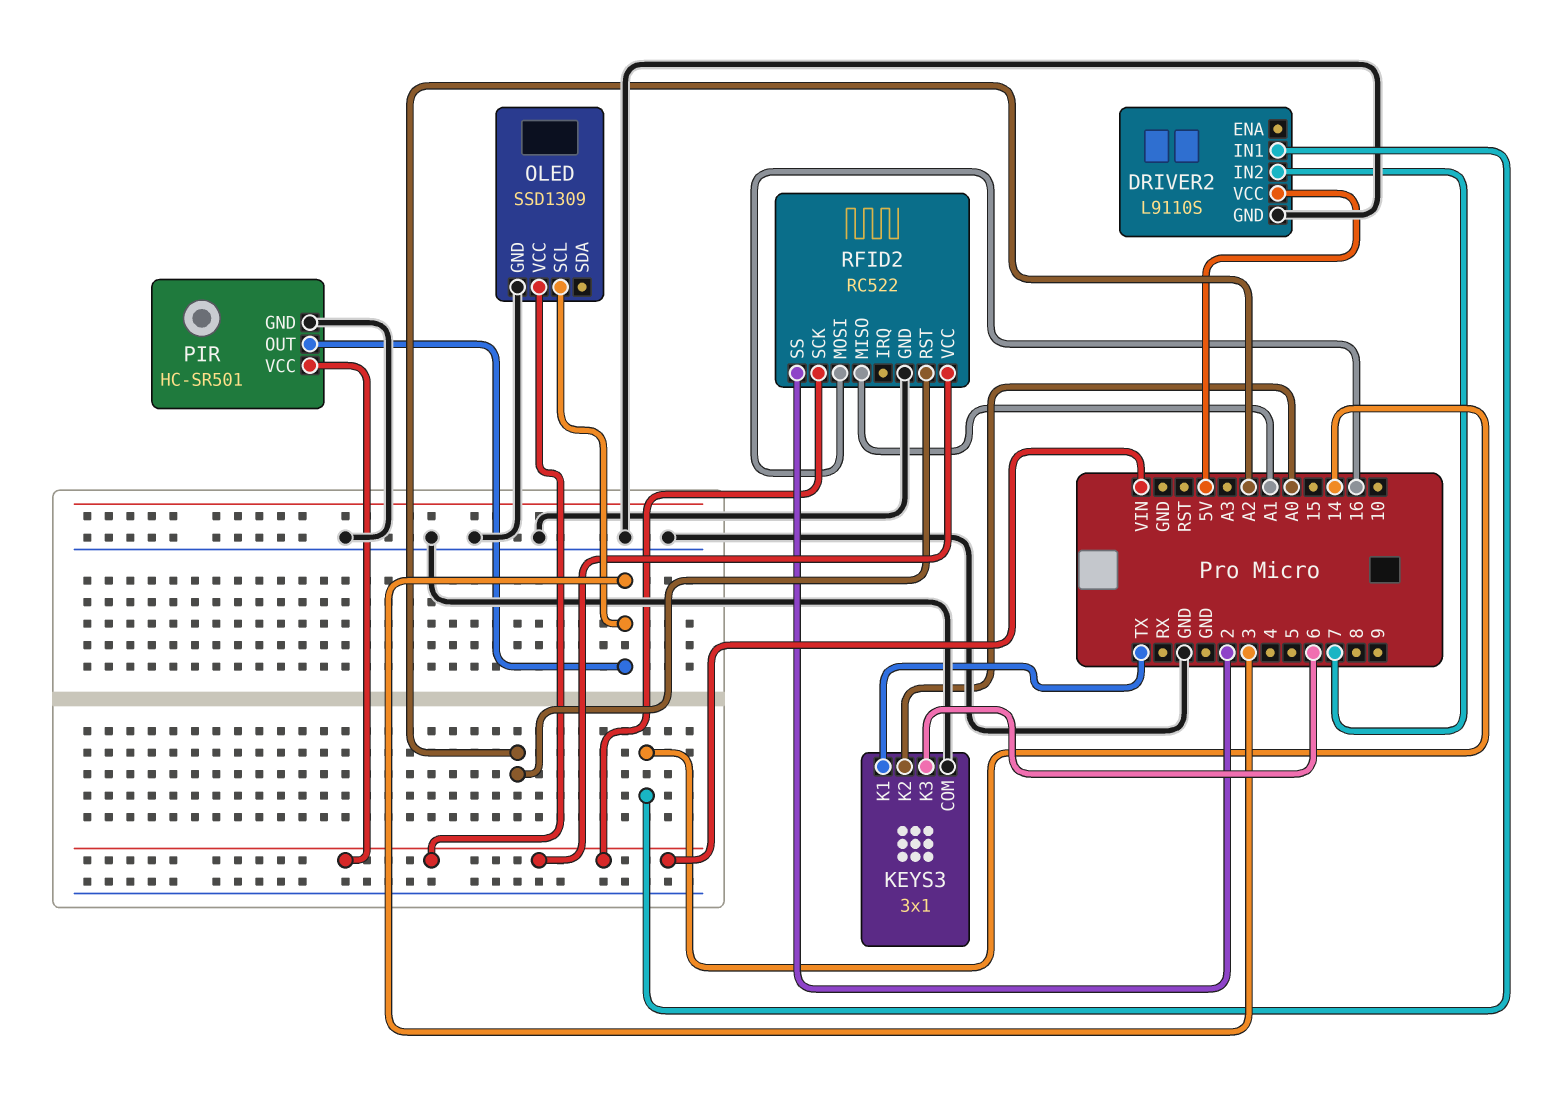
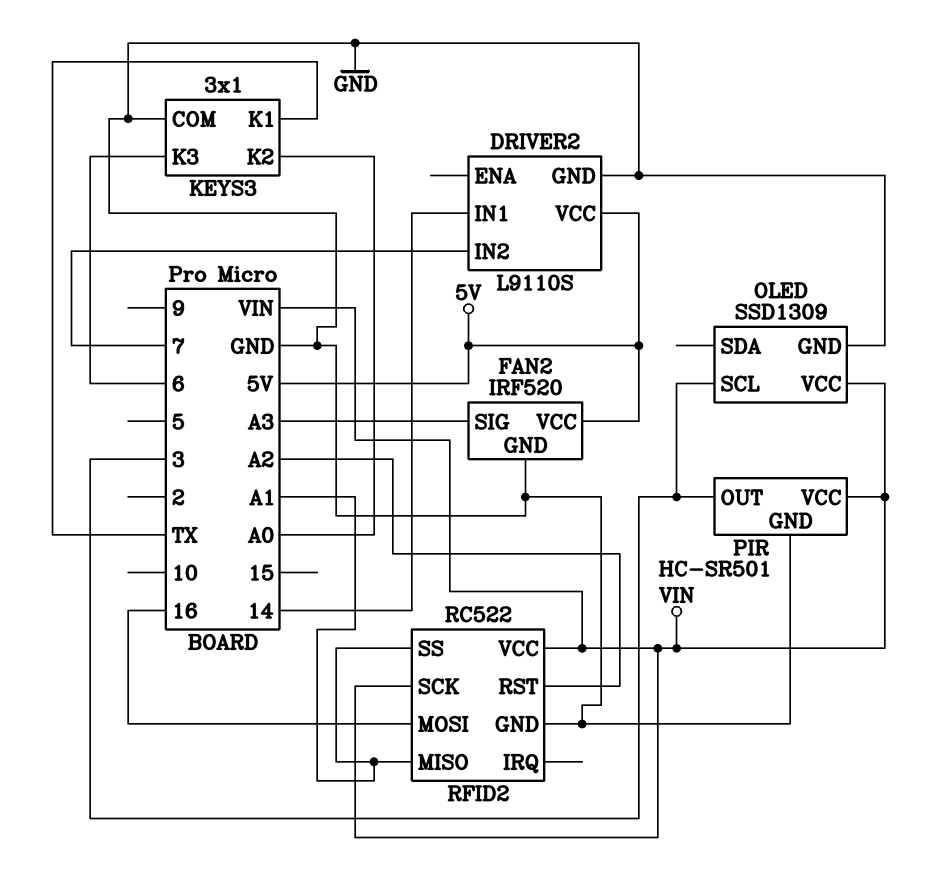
FAN2: none -> IRF520
FAN2 pin GND: none -> GND
FAN2 pin SIG: none -> A3
FAN2 pin VCC: none -> 5V
RFID2 pin SS: 2 -> A1

